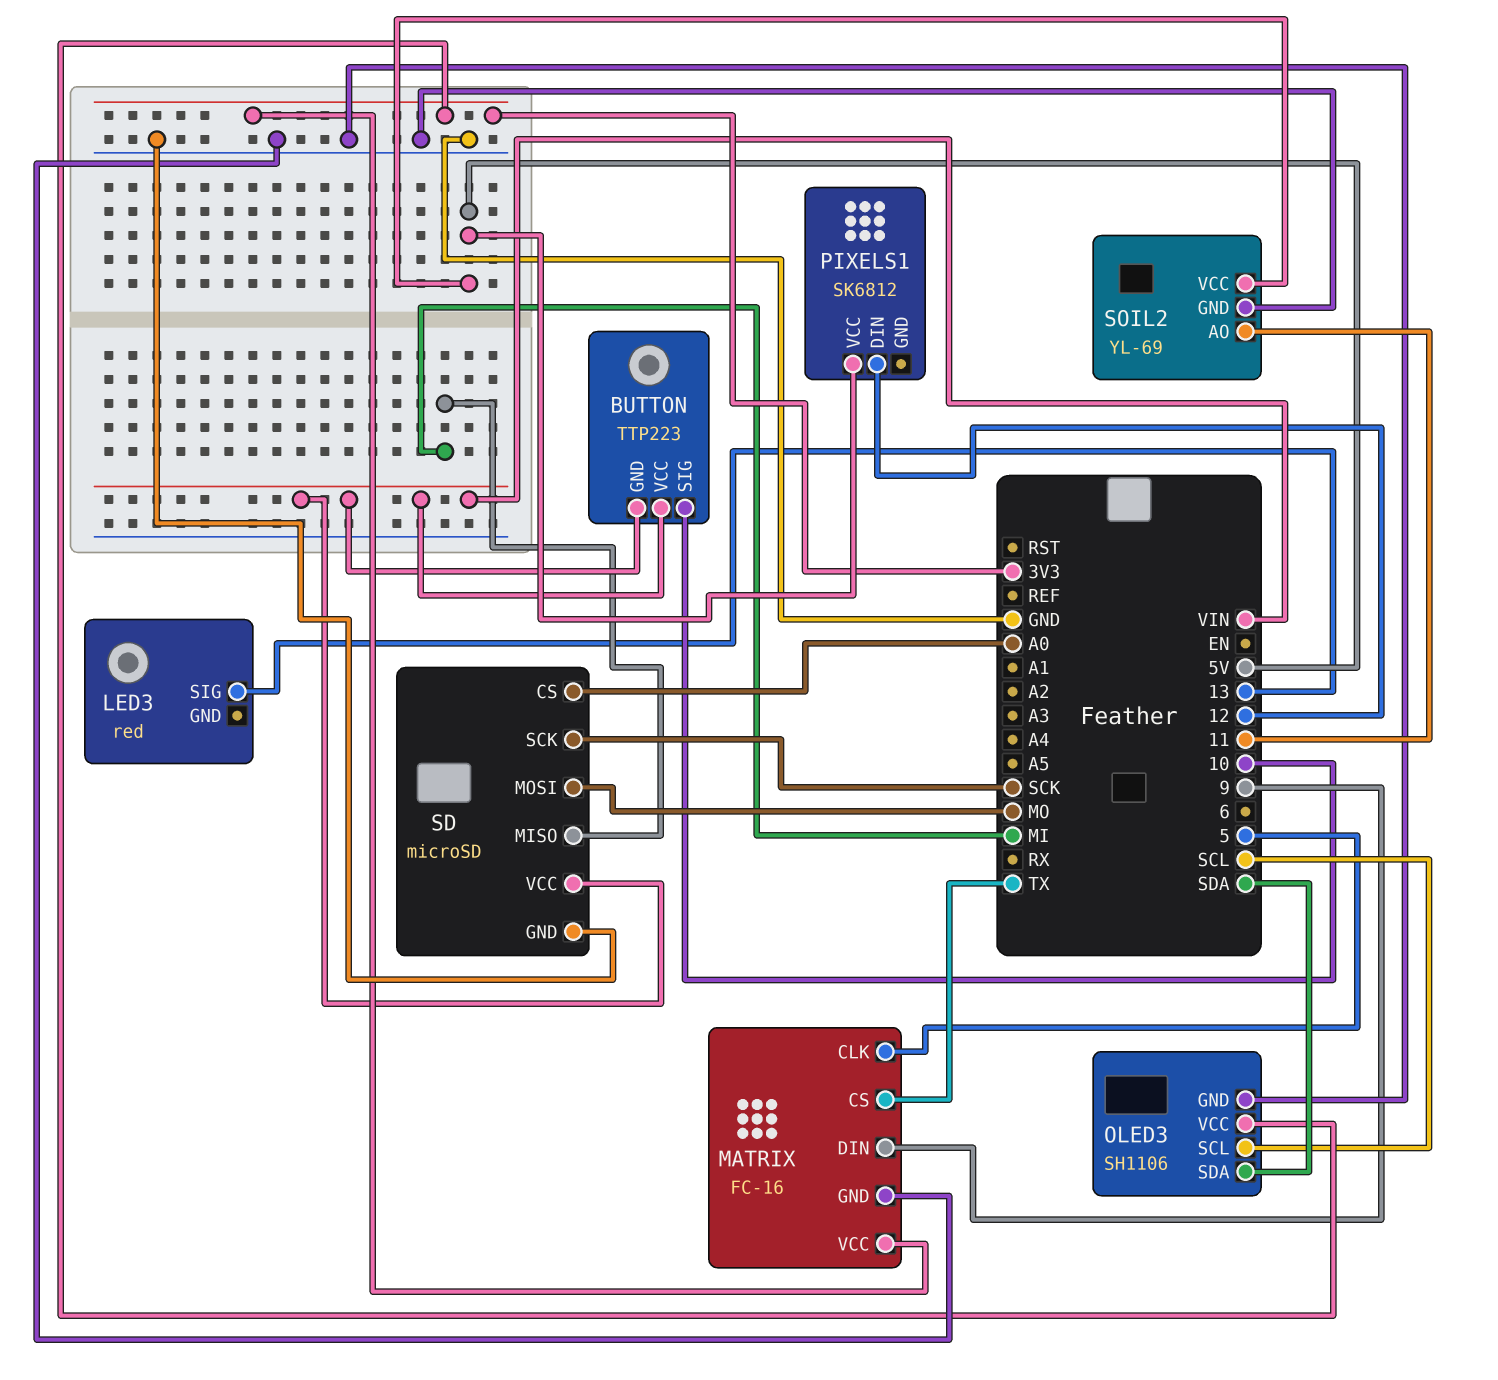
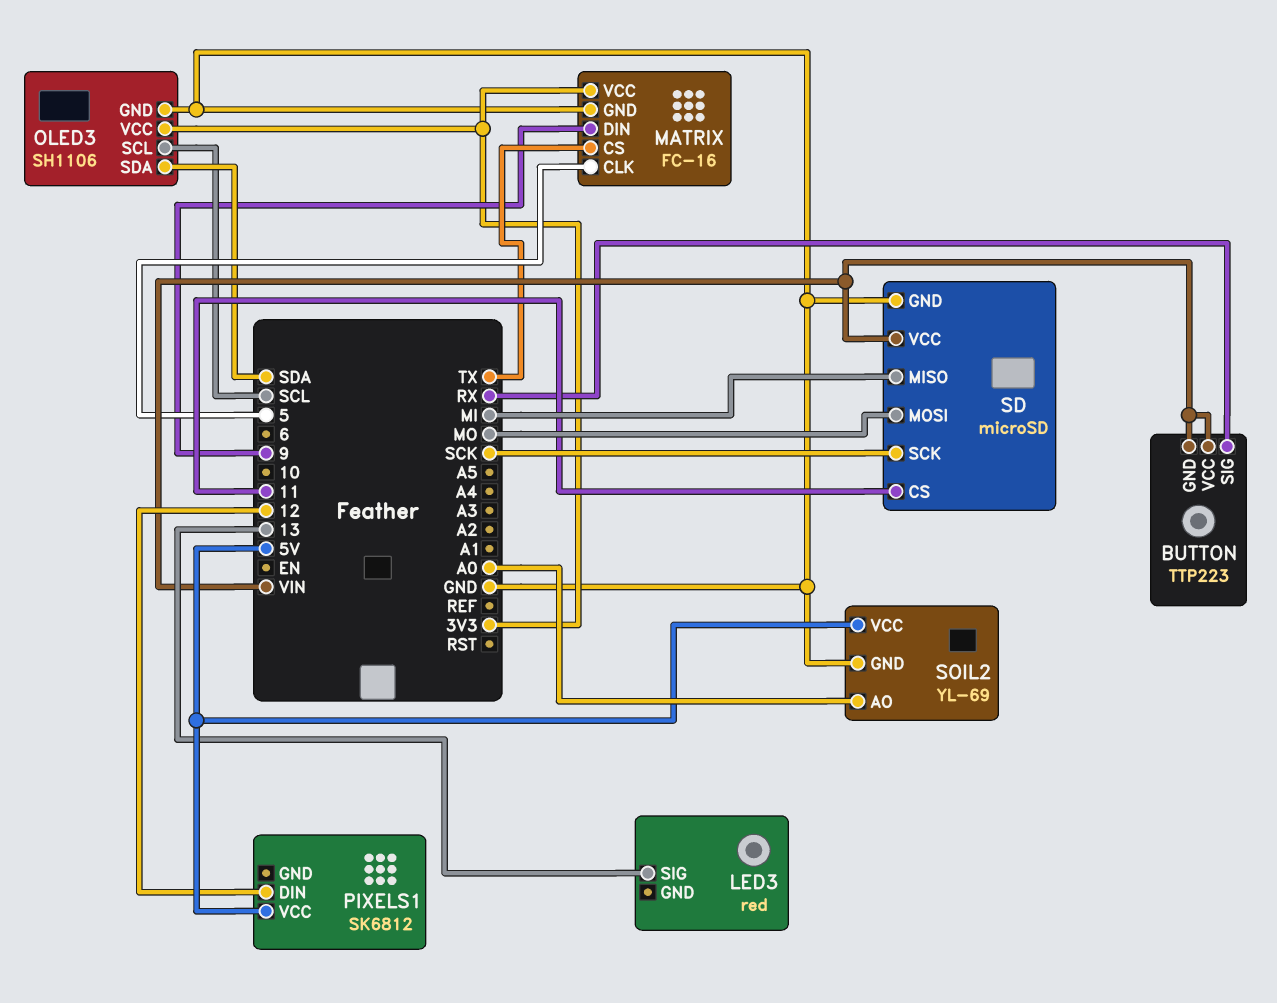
BUTTON pin SIG: 10 -> RX
SD pin CS: A0 -> 11
SOIL2 pin AO: 11 -> A0

